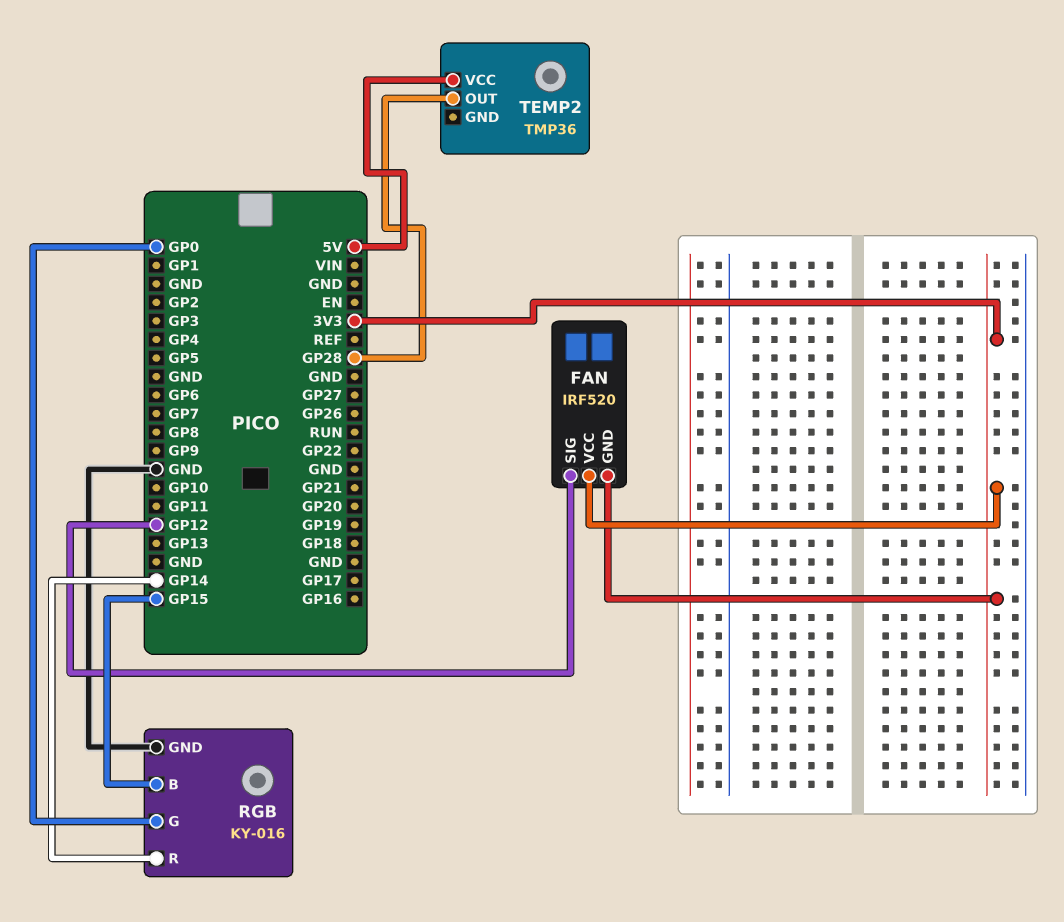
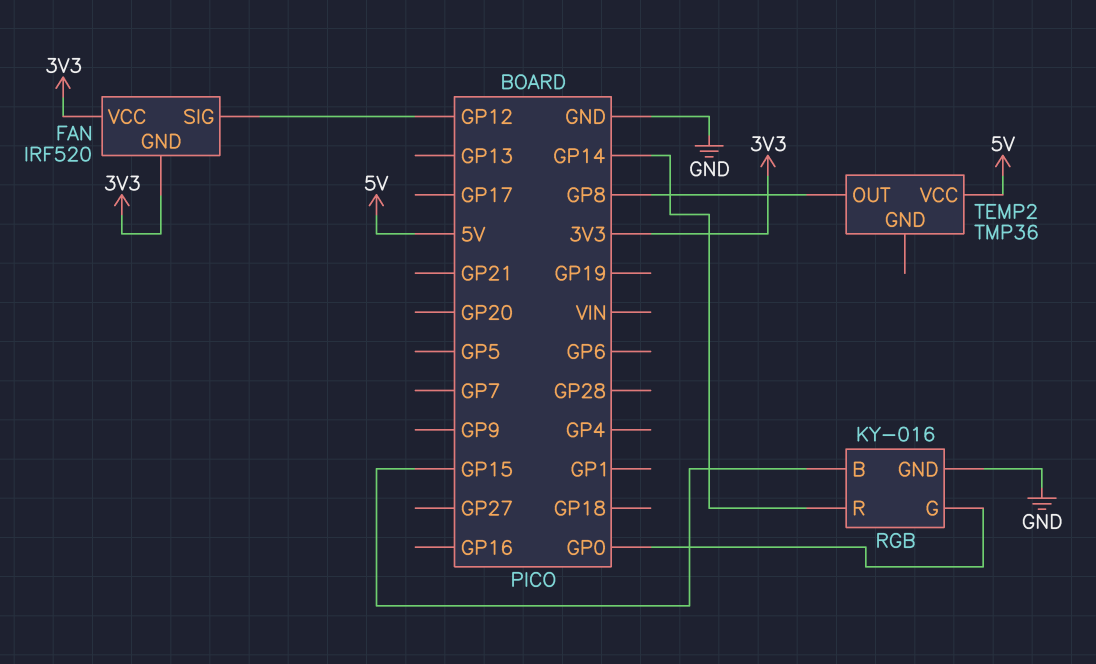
TEMP2 pin OUT: GP28 -> GP8

